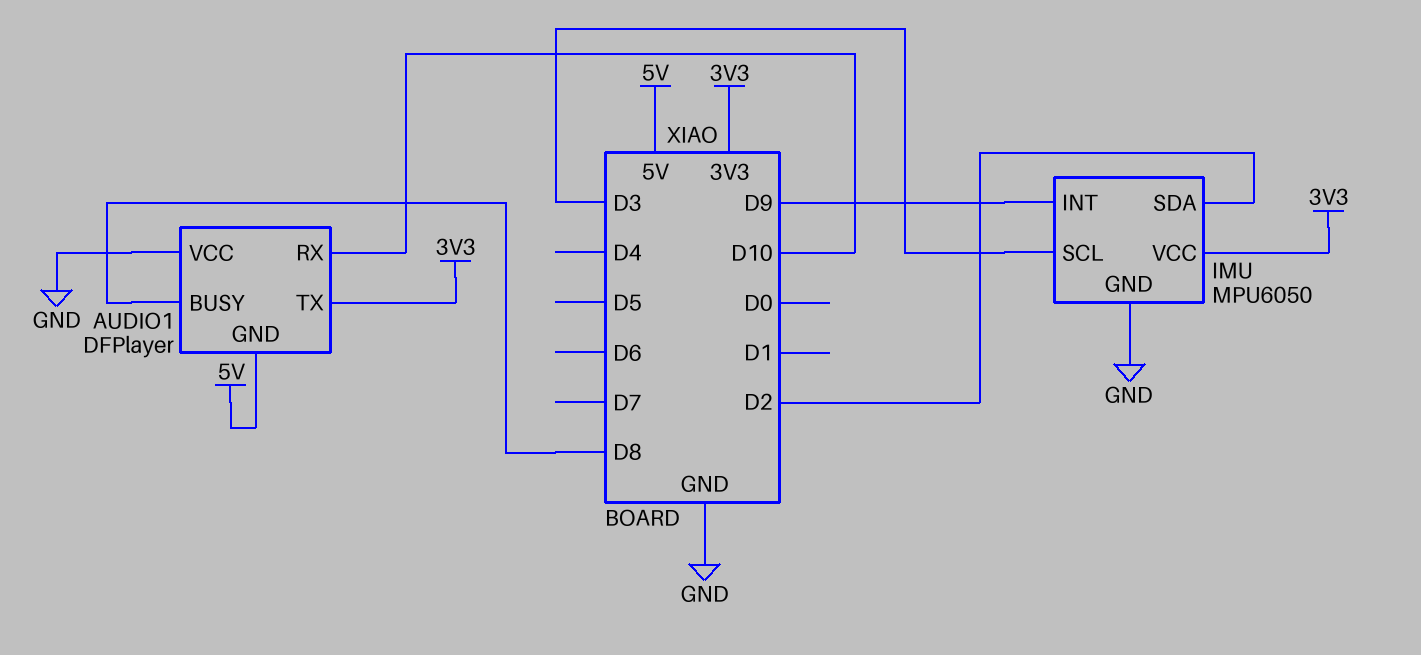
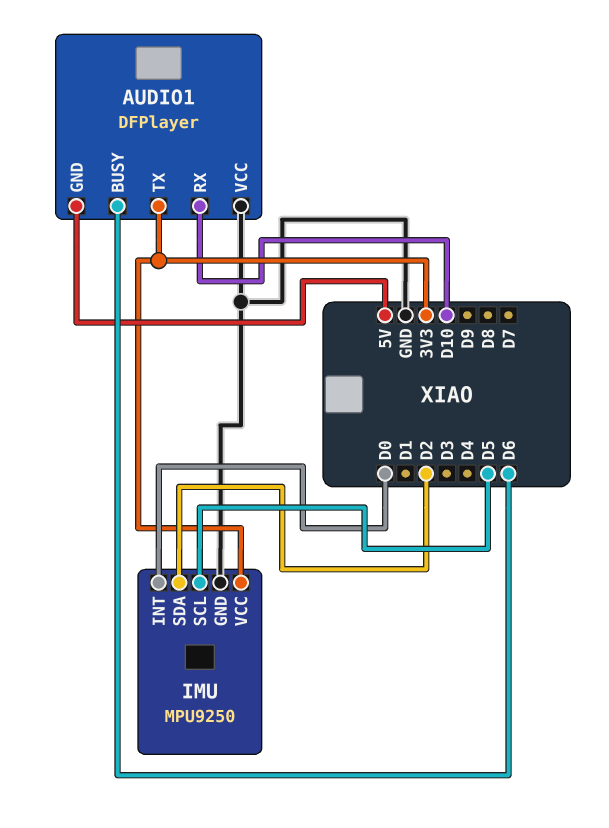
AUDIO1 pin BUSY: D8 -> D6
IMU: MPU6050 -> MPU9250
IMU pin INT: D9 -> D0
IMU pin SCL: D3 -> D5

